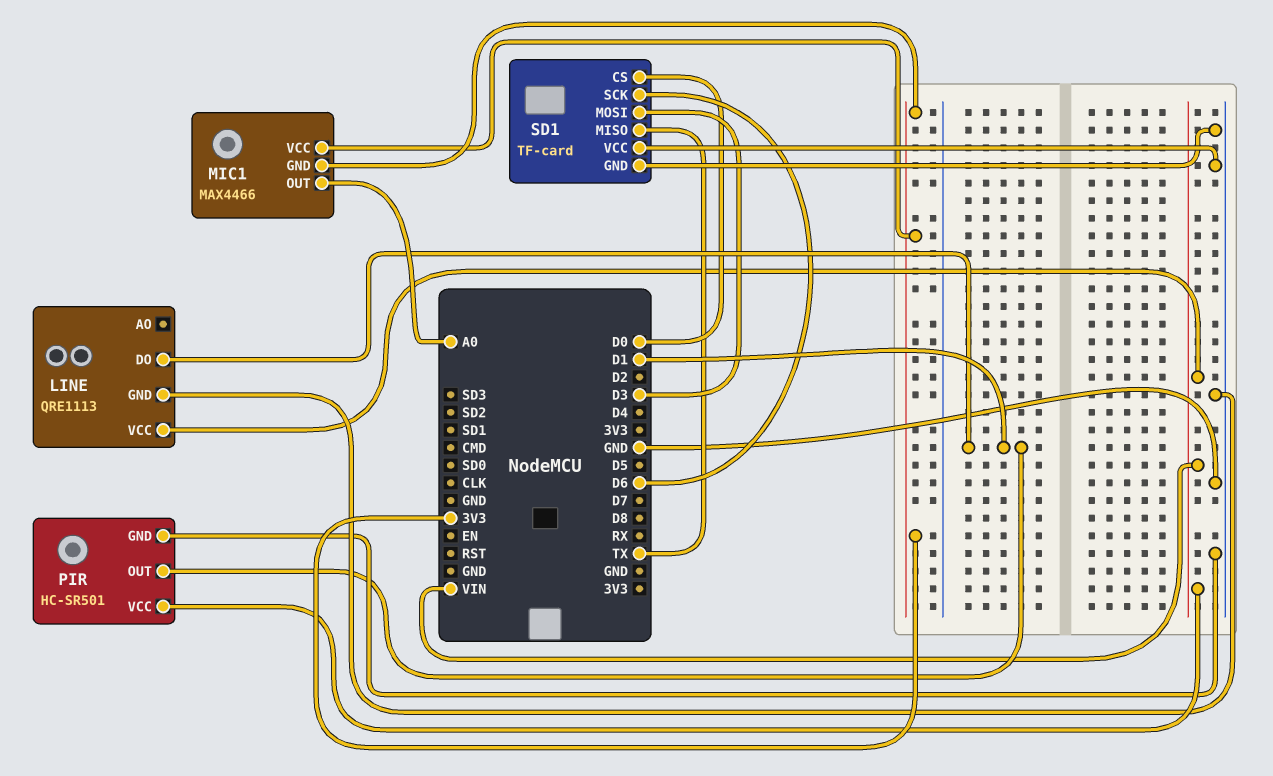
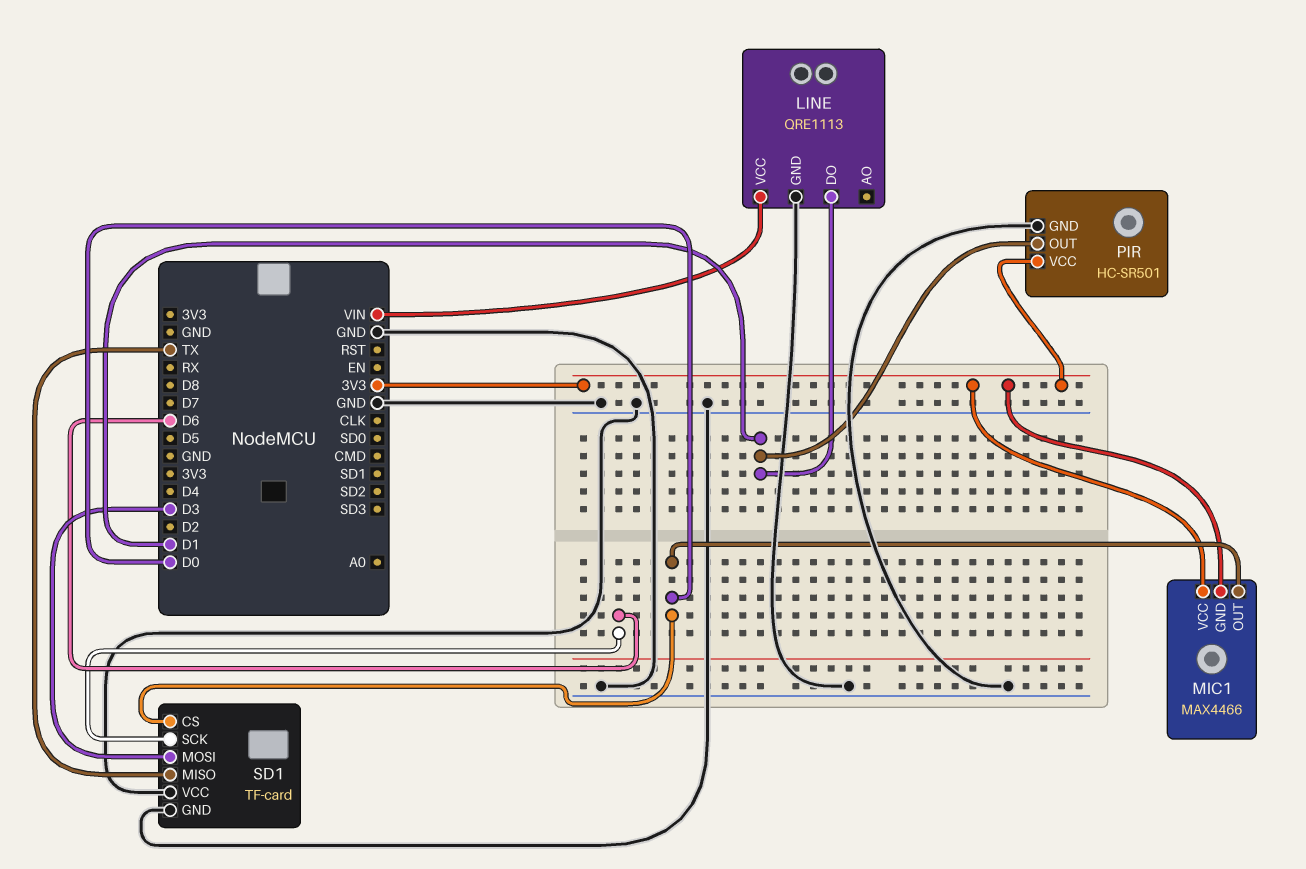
MIC1 pin OUT: A0 -> D0
PIR pin VCC: VIN -> 3V3

